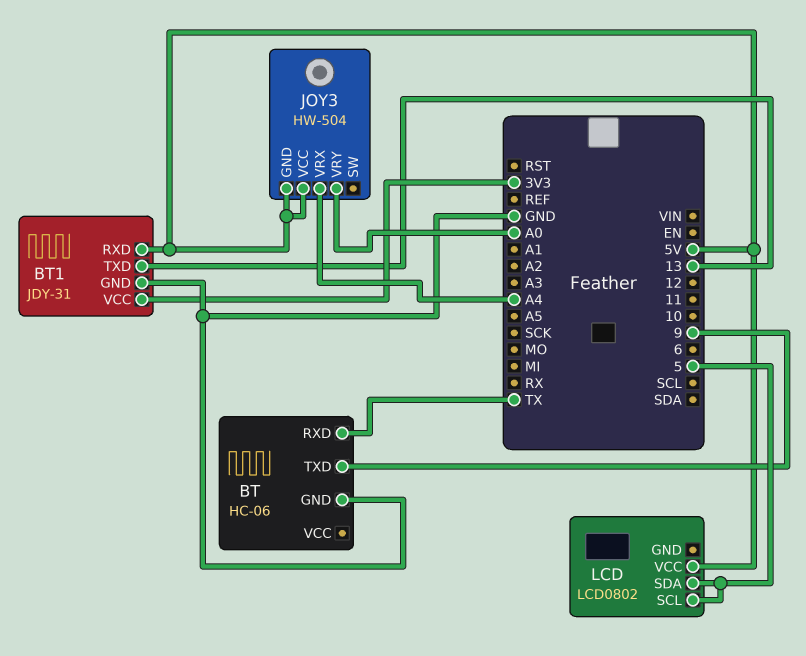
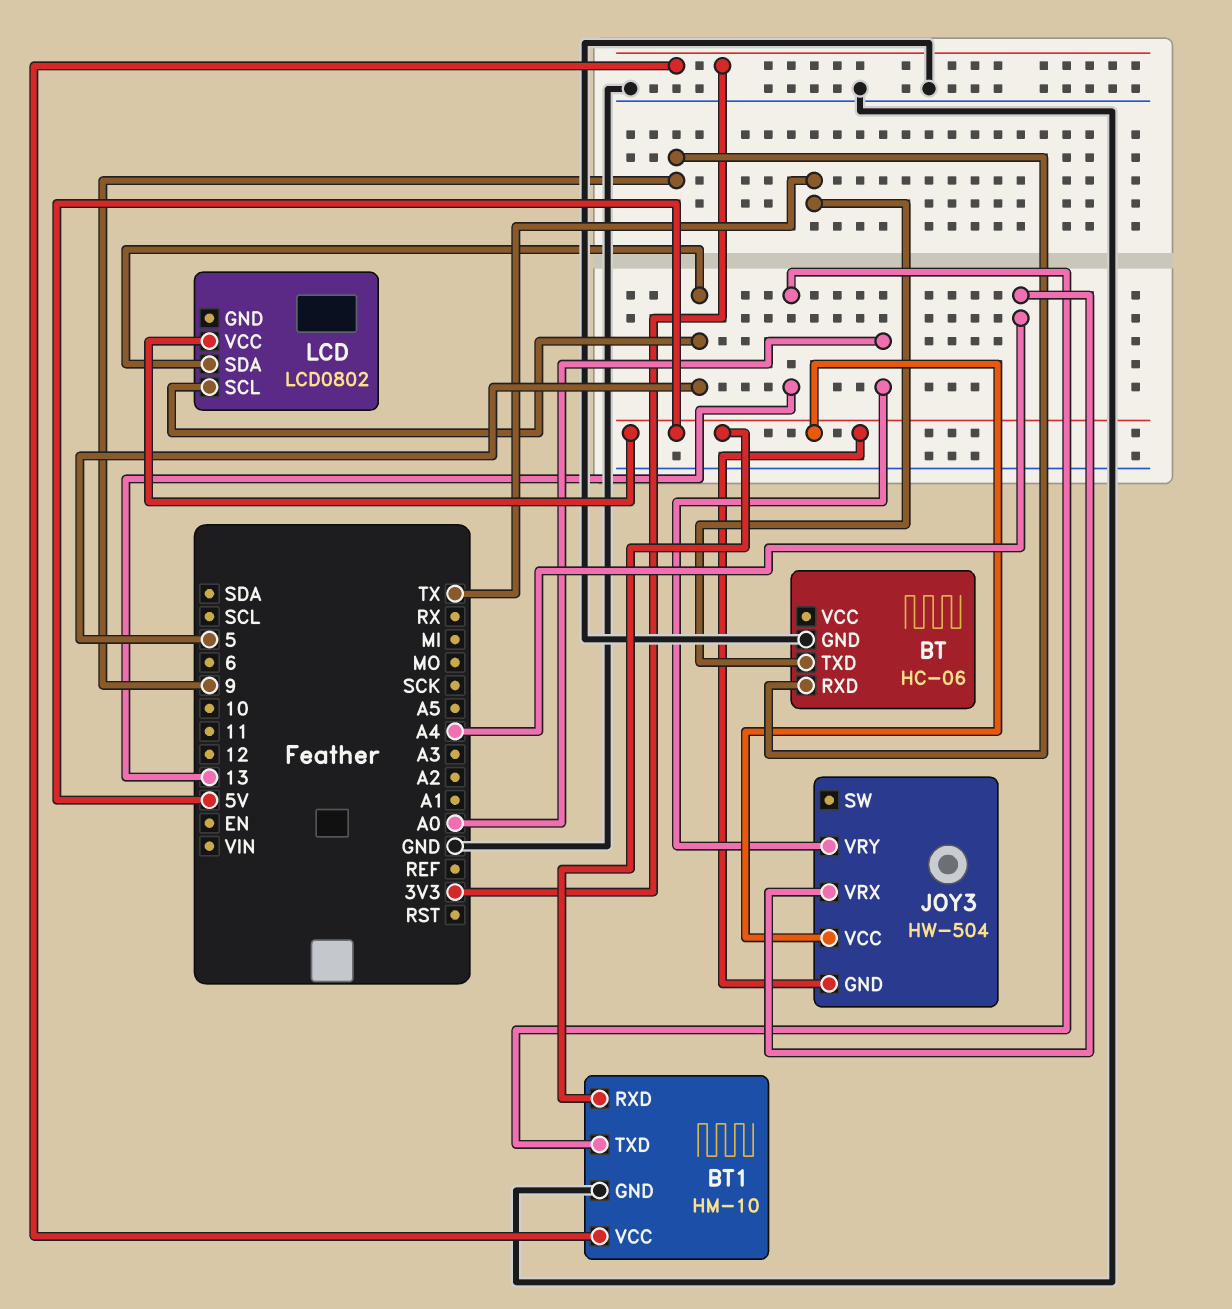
BT pin RXD: TX -> 9
BT pin TXD: 9 -> TX
BT1: JDY-31 -> HM-10

